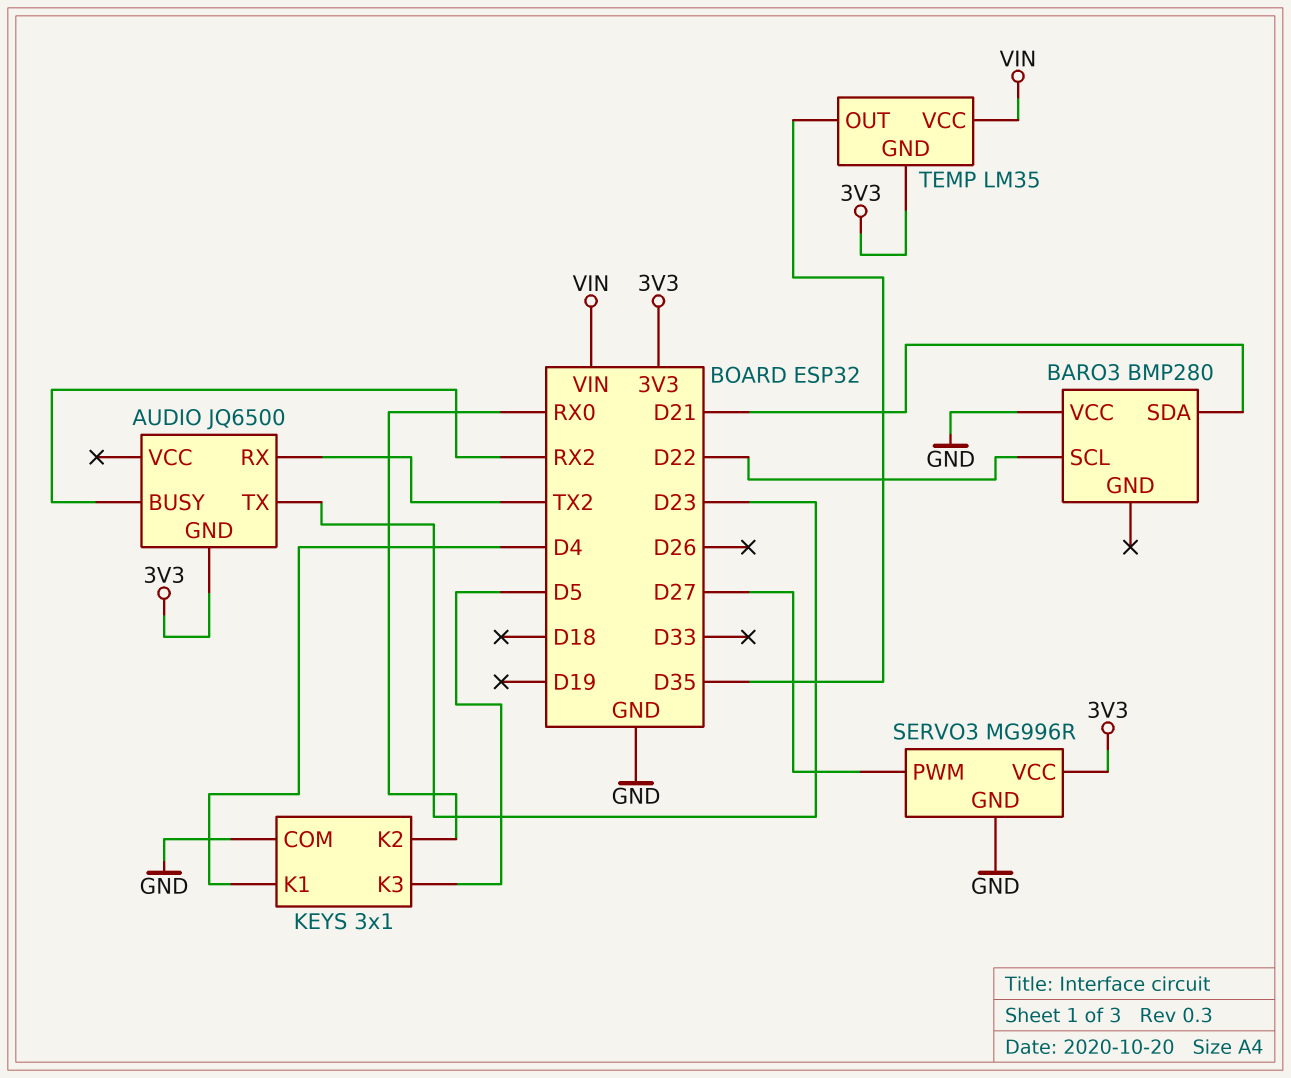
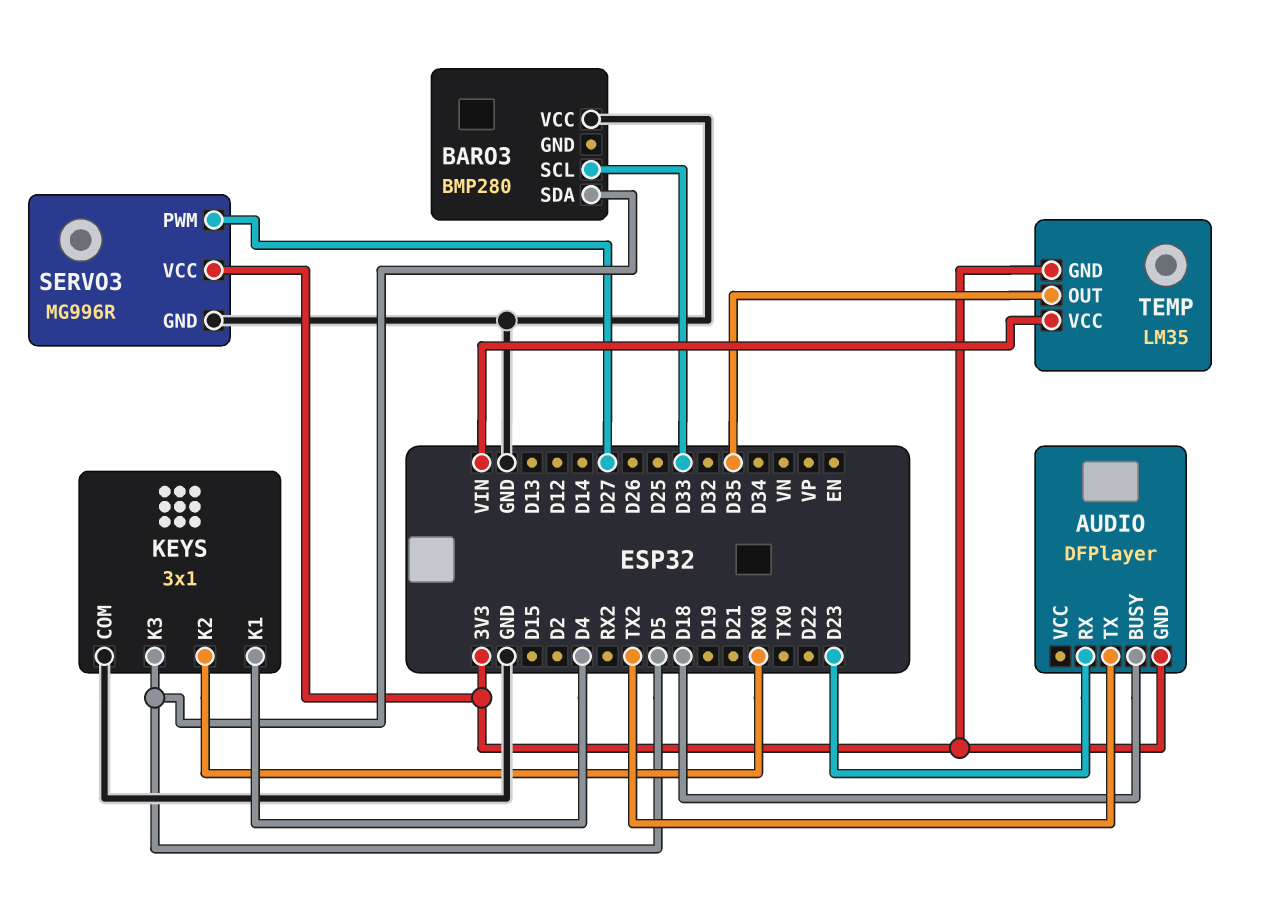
AUDIO: JQ6500 -> DFPlayer
AUDIO pin BUSY: RX2 -> D18
AUDIO pin RX: TX2 -> D23
AUDIO pin TX: D23 -> TX2
BARO3 pin SCL: D22 -> D33
BARO3 pin SDA: D21 -> D5

